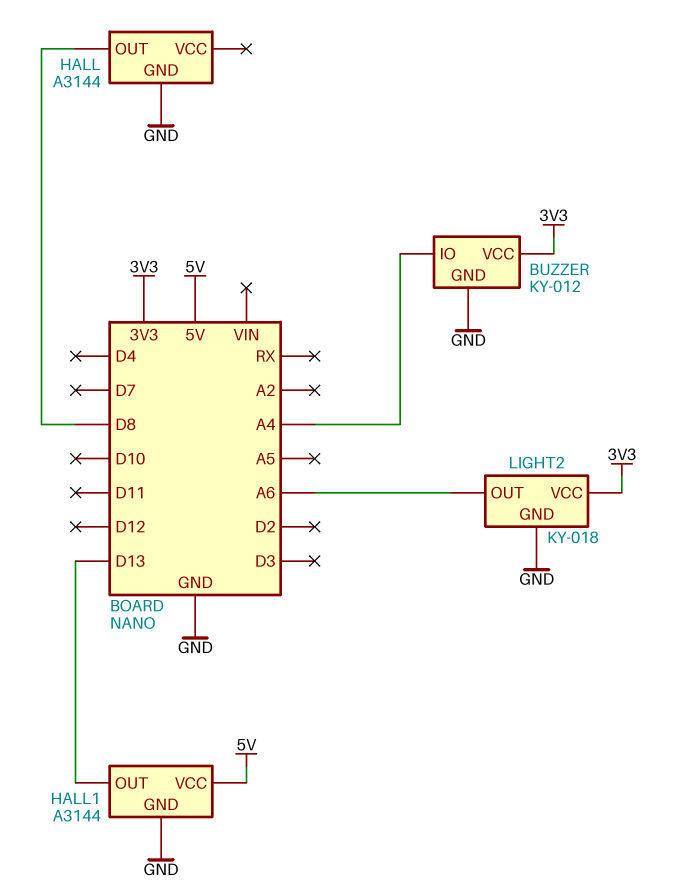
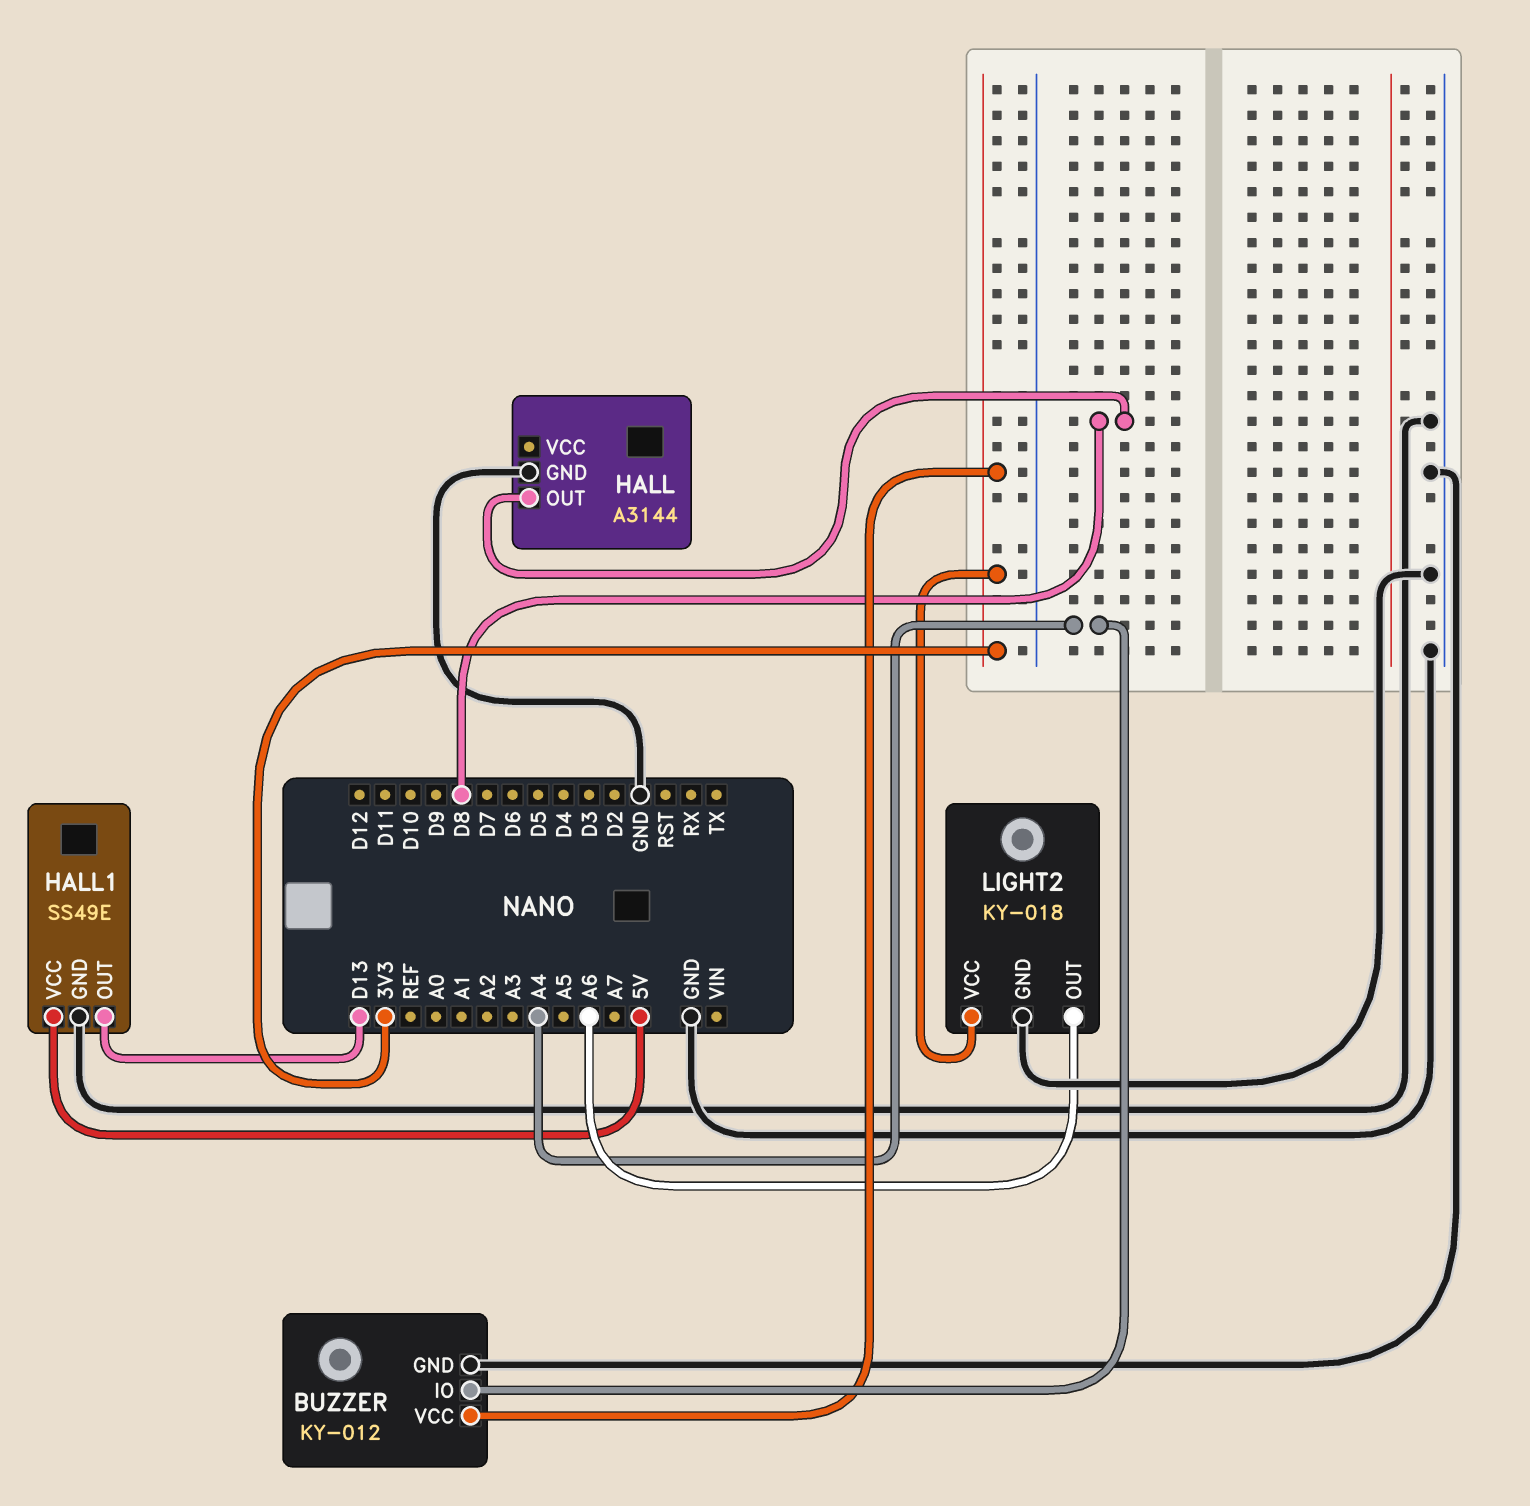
HALL1: A3144 -> SS49E

